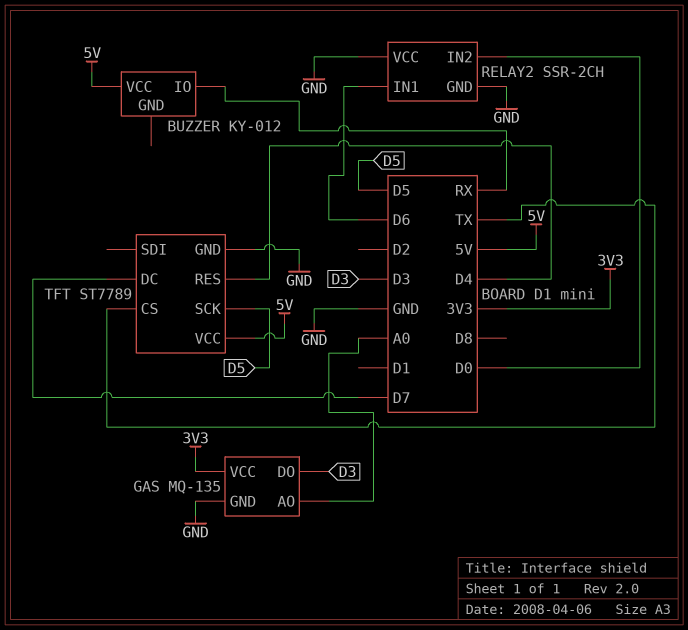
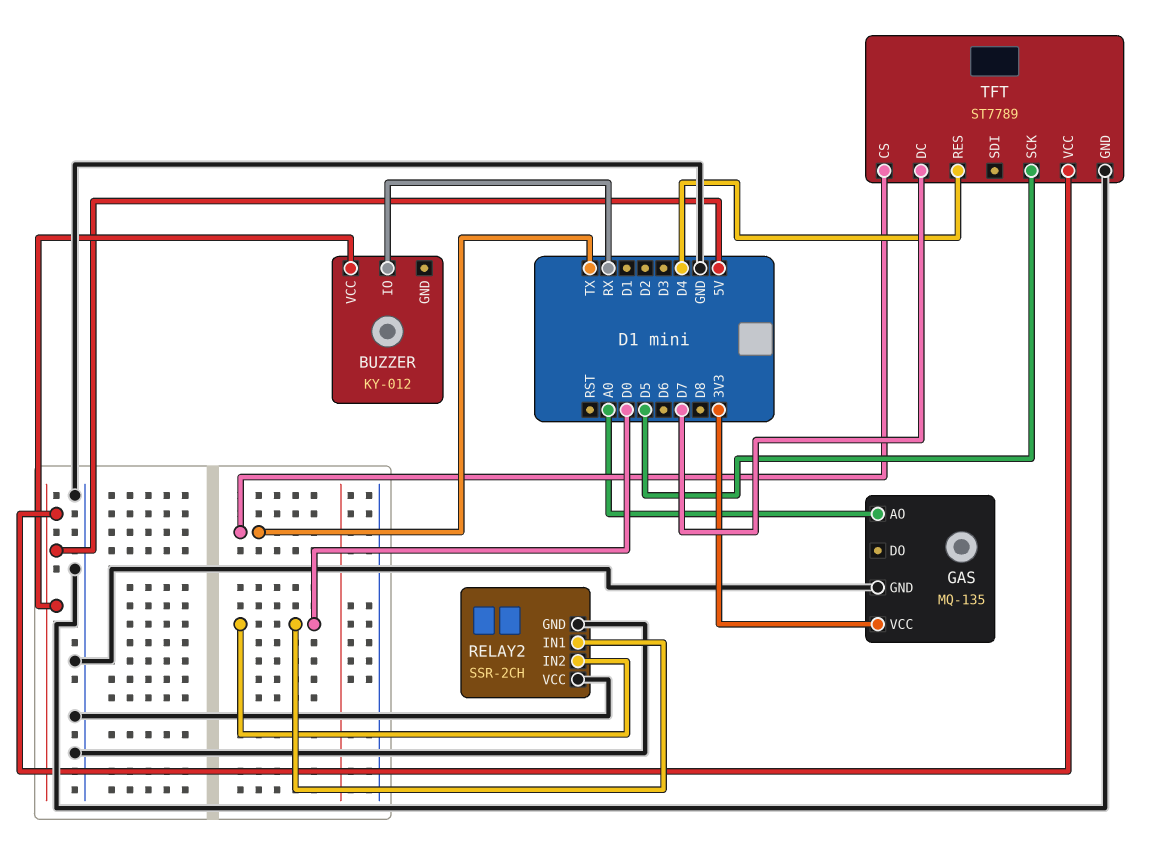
GAS pin DO: D3 -> none
RELAY2 pin IN1: D6 -> D0

